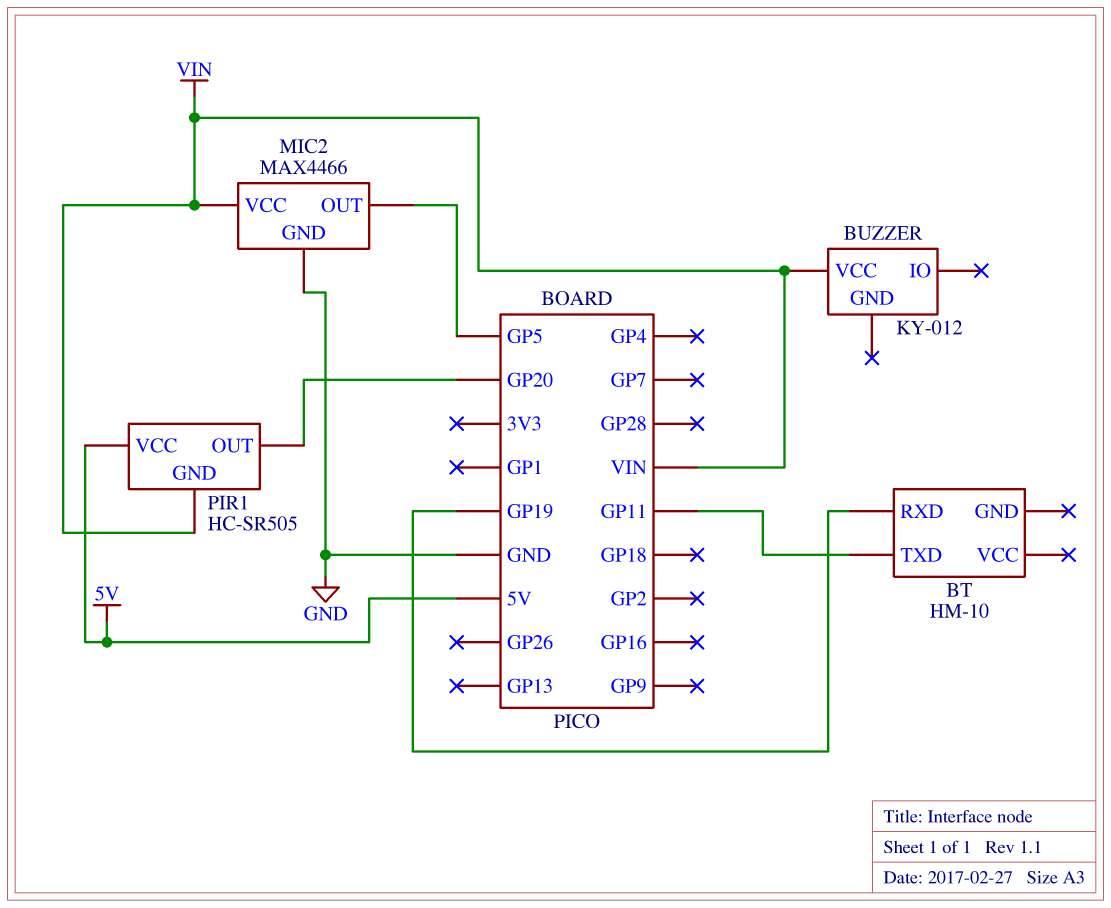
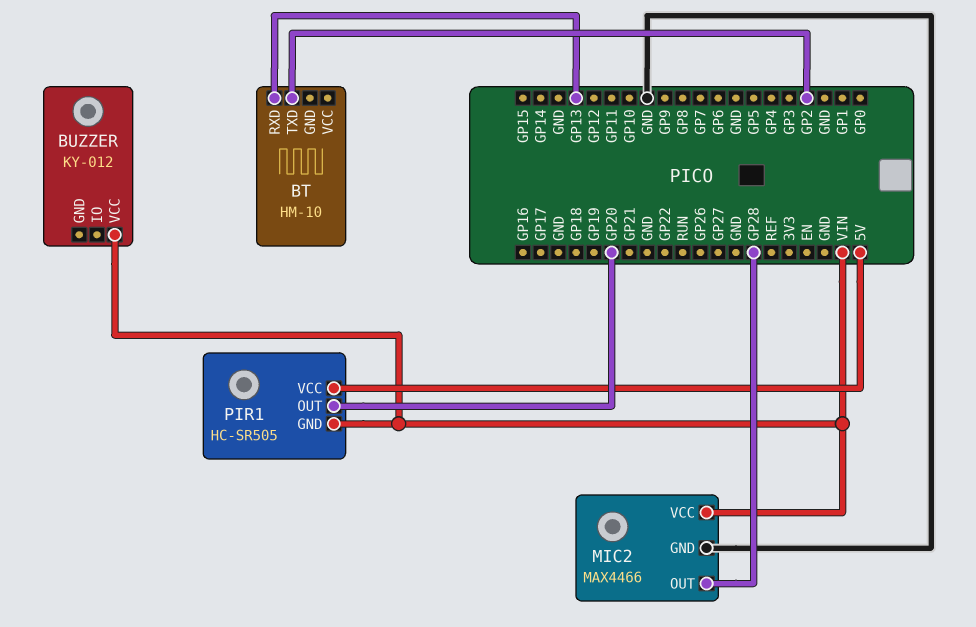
BT pin RXD: GP19 -> GP13
BT pin TXD: GP11 -> GP2
MIC2 pin OUT: GP5 -> GP28

